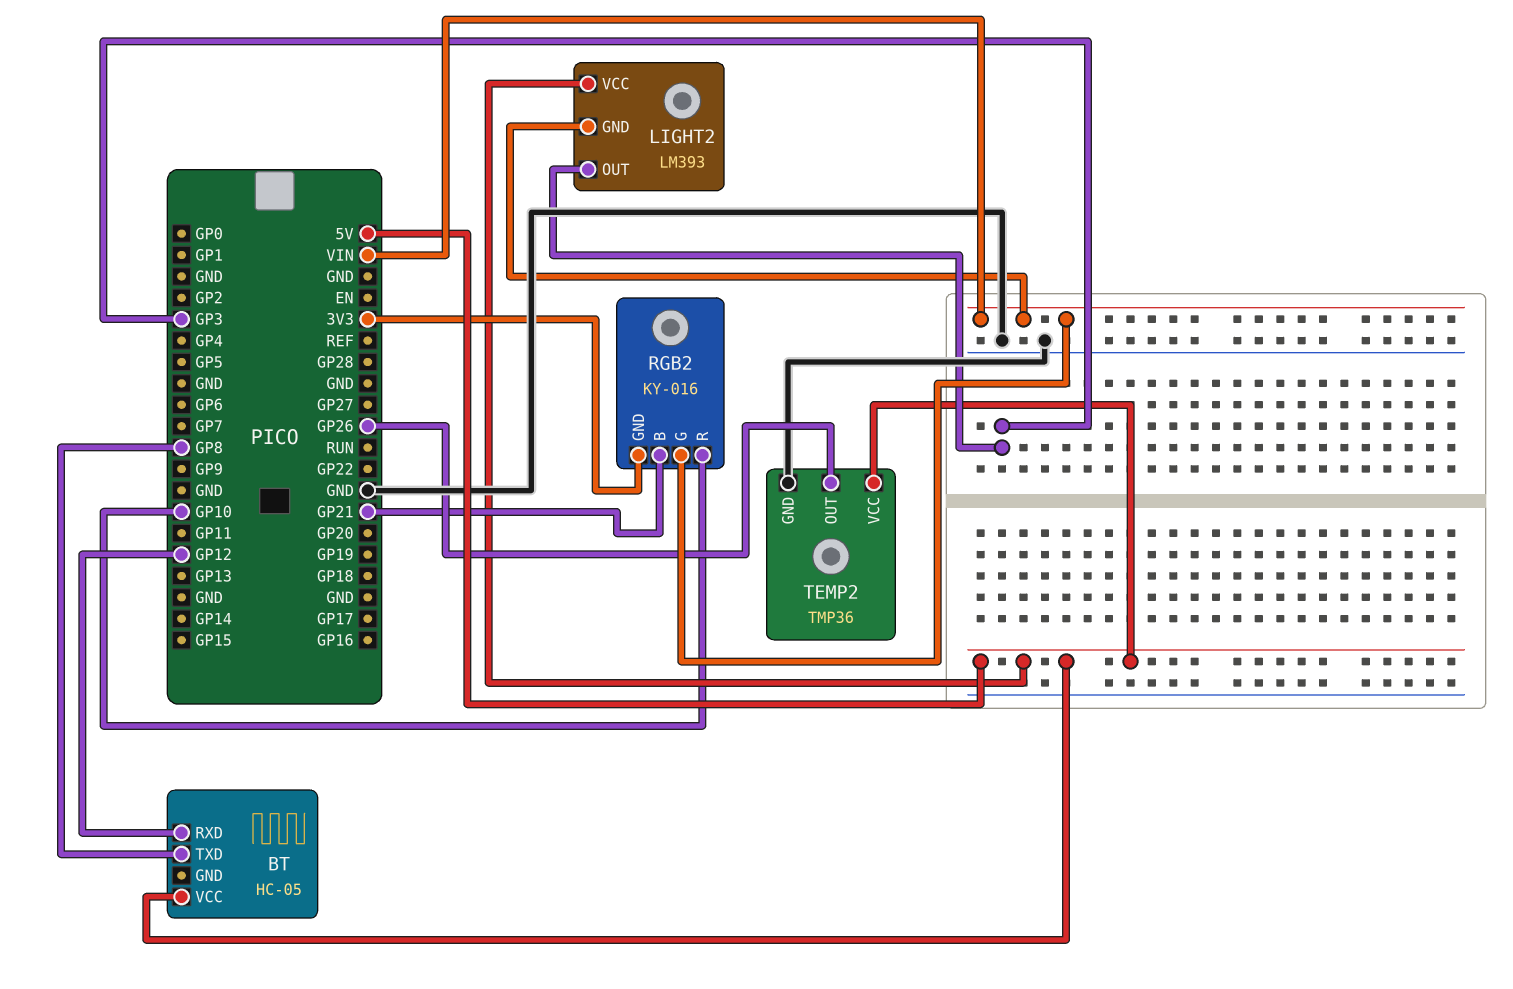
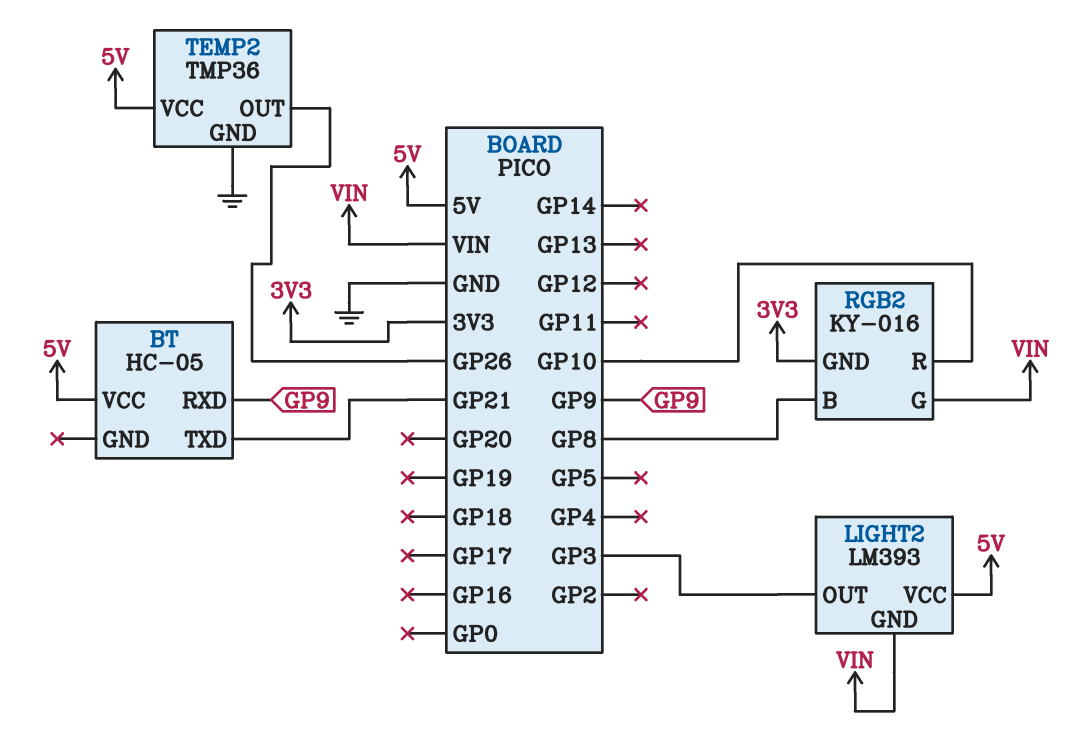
BT pin RXD: GP12 -> GP9
BT pin TXD: GP8 -> GP21
RGB2 pin B: GP21 -> GP8

